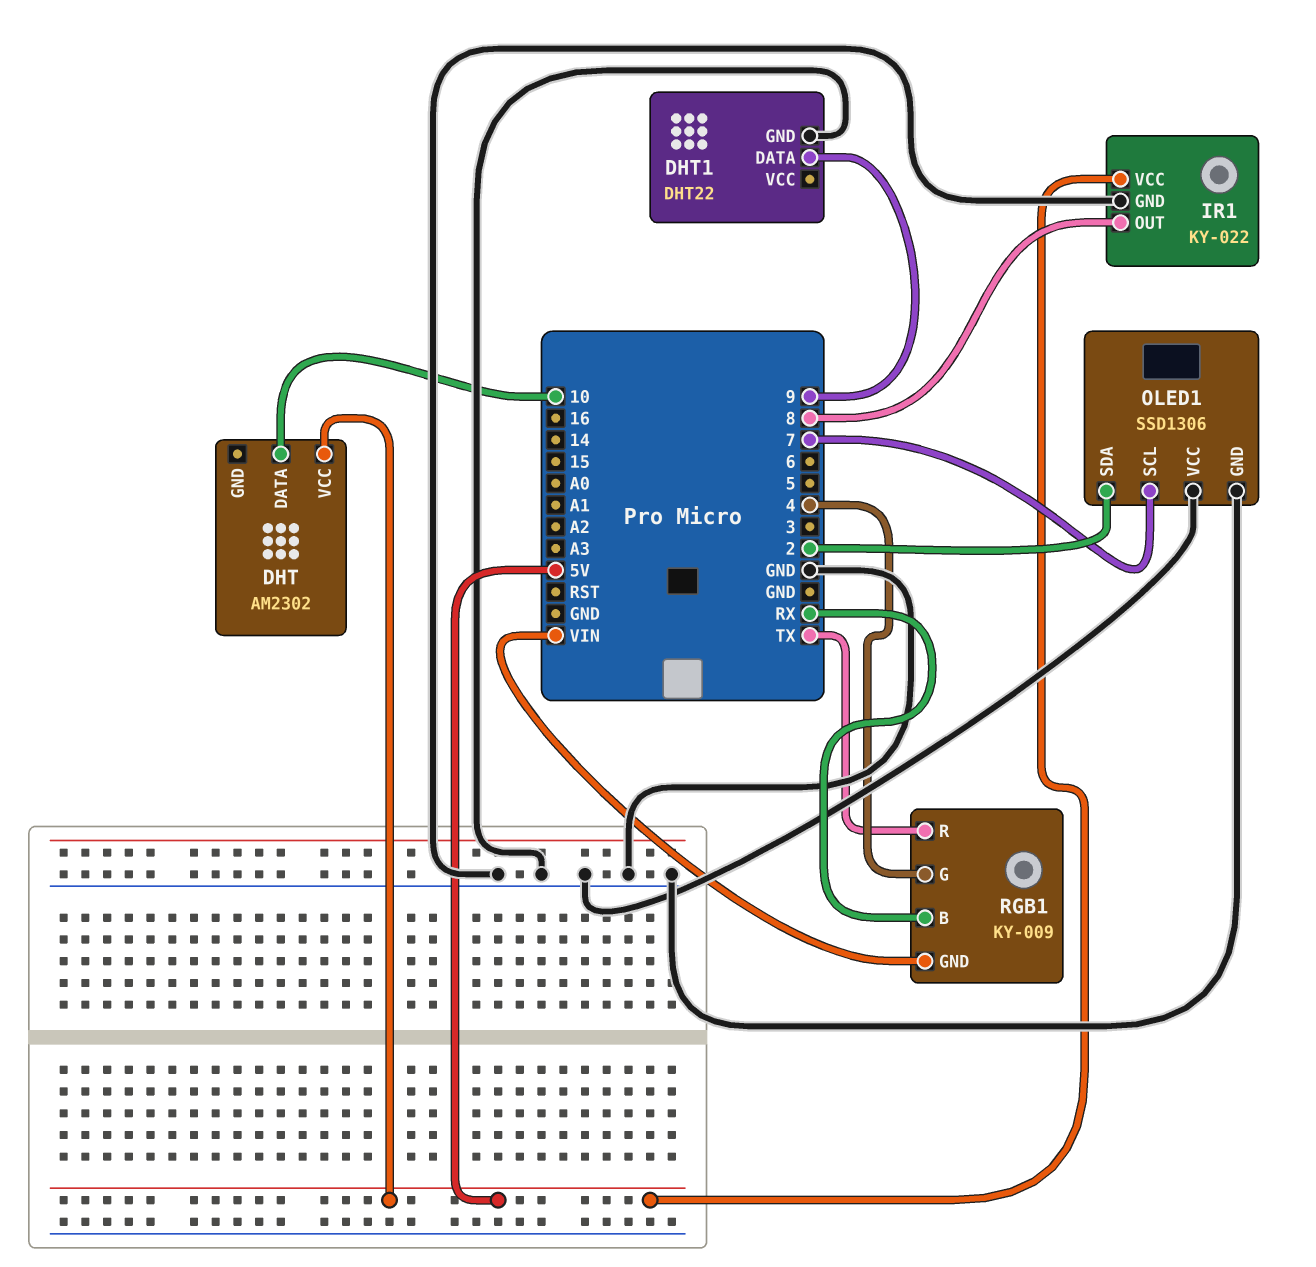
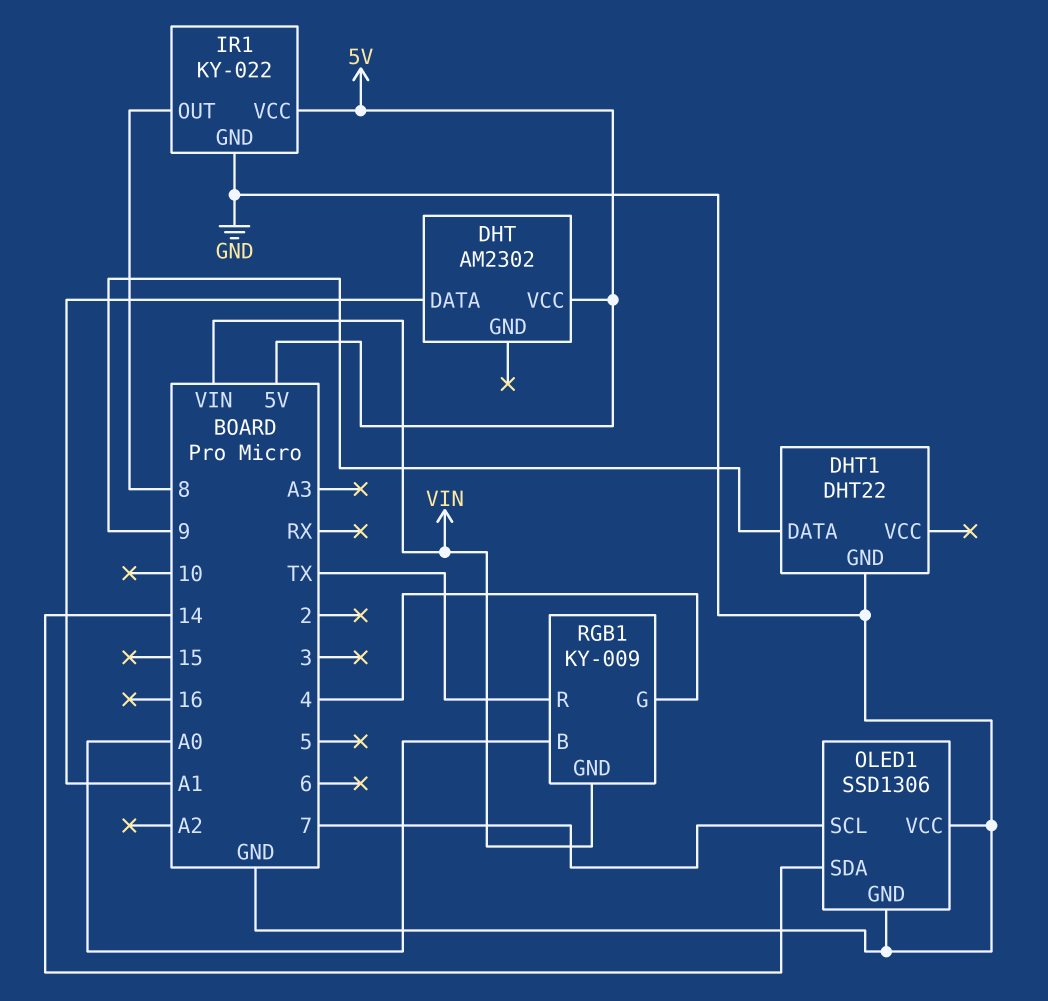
DHT pin DATA: 10 -> A1
OLED1 pin SDA: 2 -> 14
RGB1 pin B: RX -> A0

